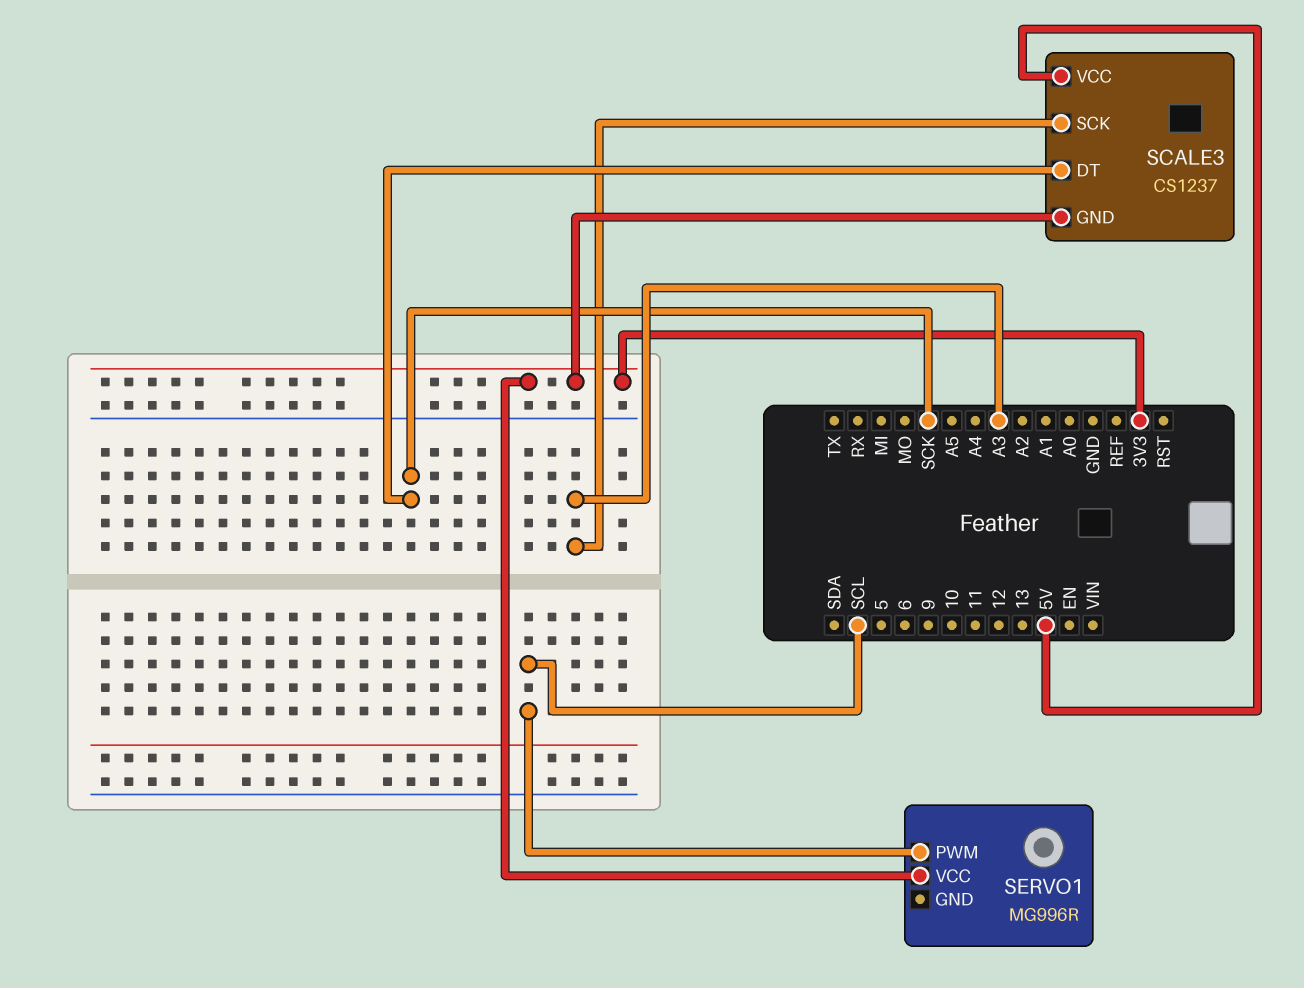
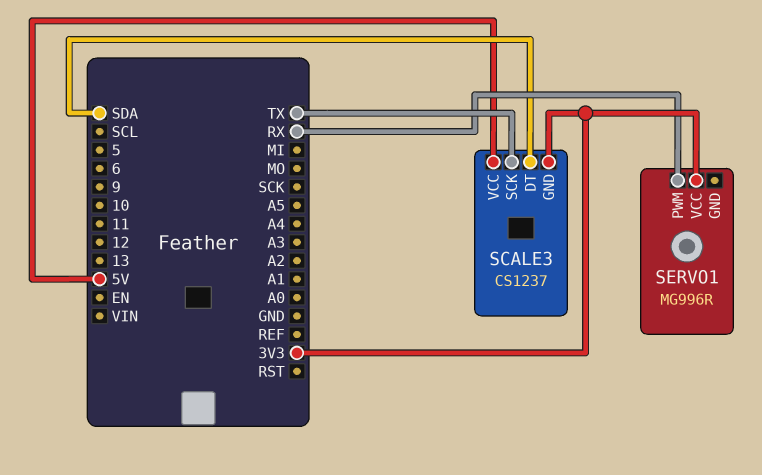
SCALE3 pin DT: SCK -> SDA
SCALE3 pin SCK: A3 -> TX
SERVO1 pin PWM: SCL -> RX

